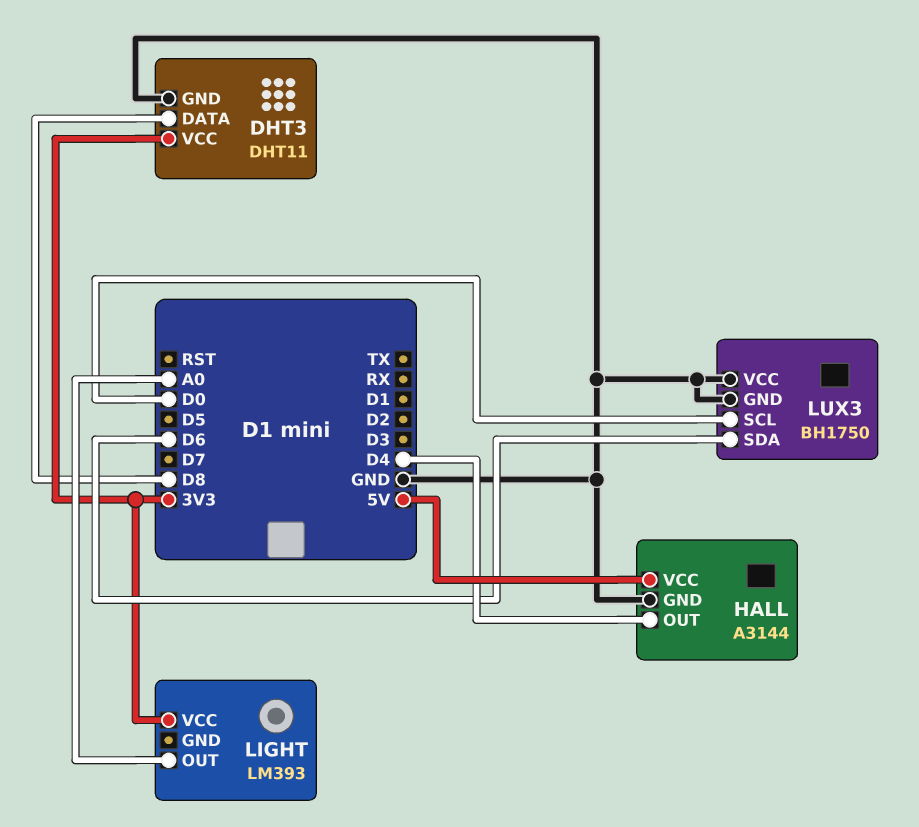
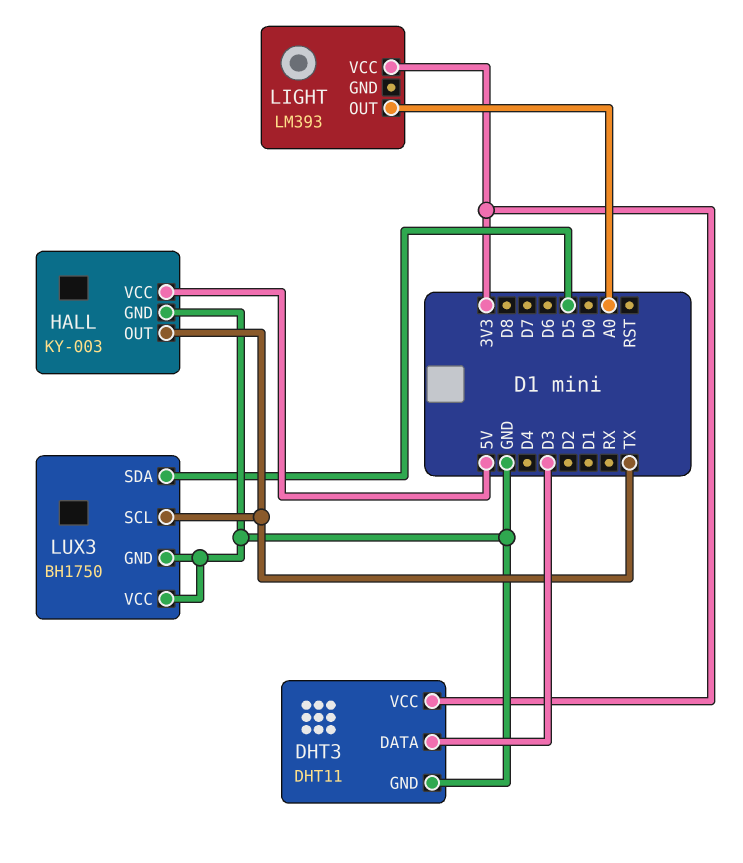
DHT3 pin DATA: D8 -> D3
HALL: A3144 -> KY-003
HALL pin OUT: D4 -> TX
LUX3 pin SCL: D0 -> TX
LUX3 pin SDA: D6 -> D5

